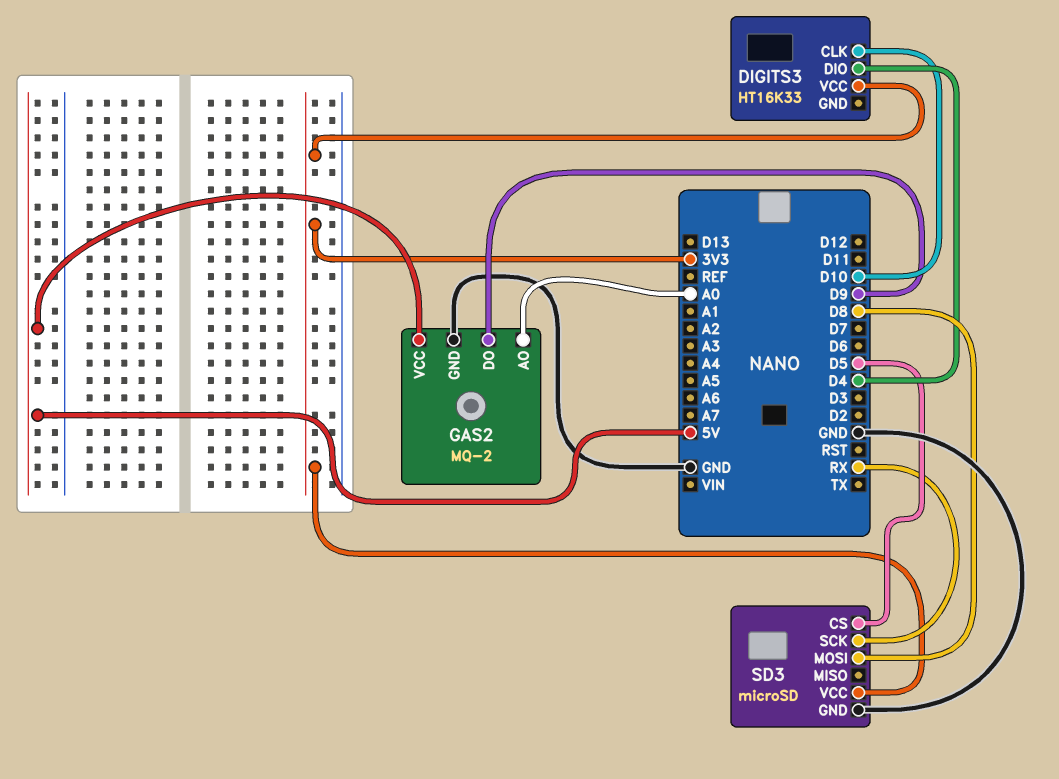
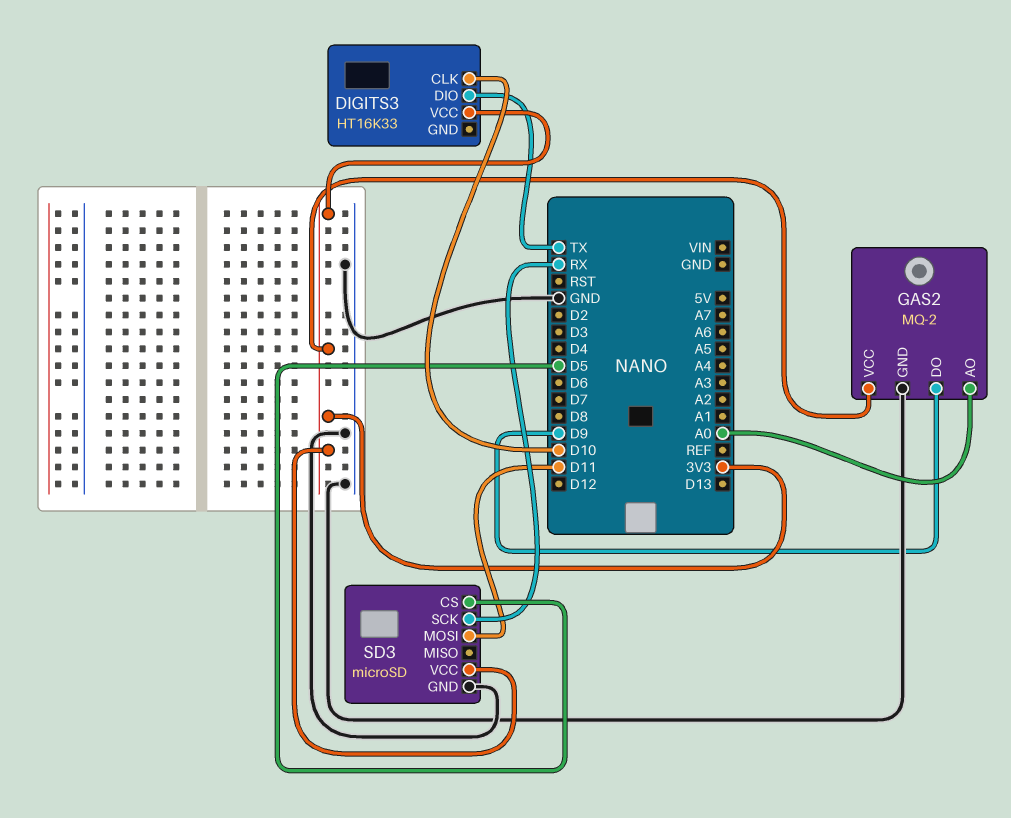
DIGITS3 pin DIO: D4 -> TX
GAS2 pin VCC: 5V -> 3V3
SD3 pin MOSI: D8 -> D11

